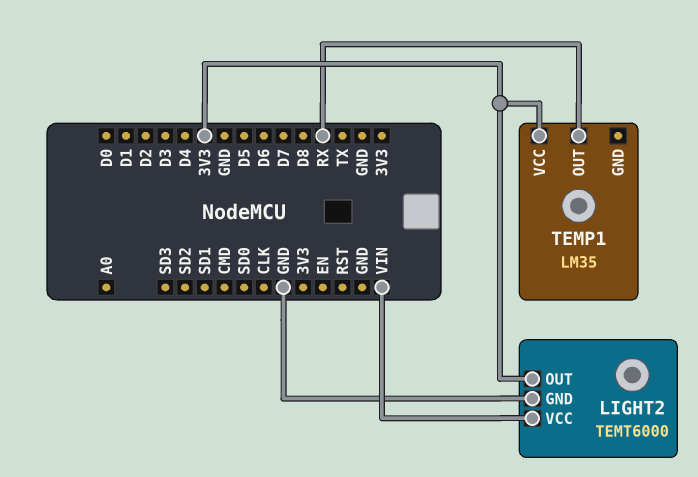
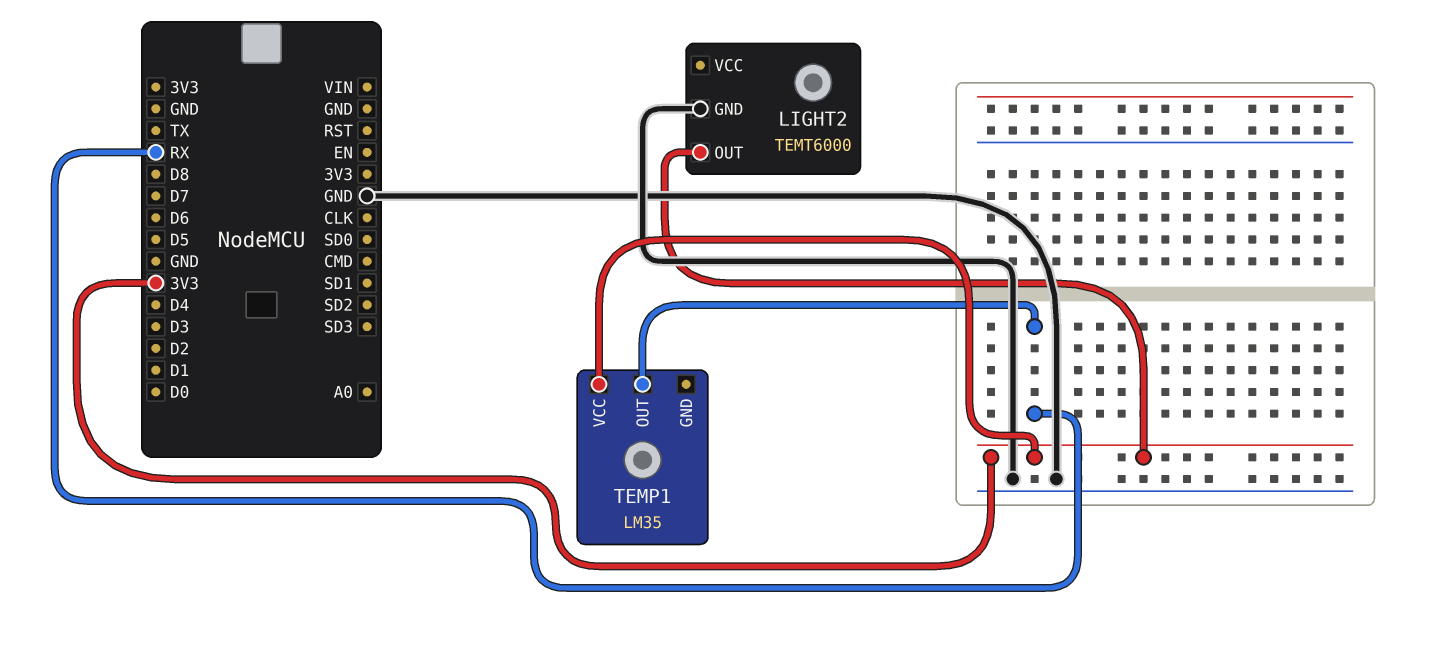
LIGHT2 pin VCC: VIN -> none

